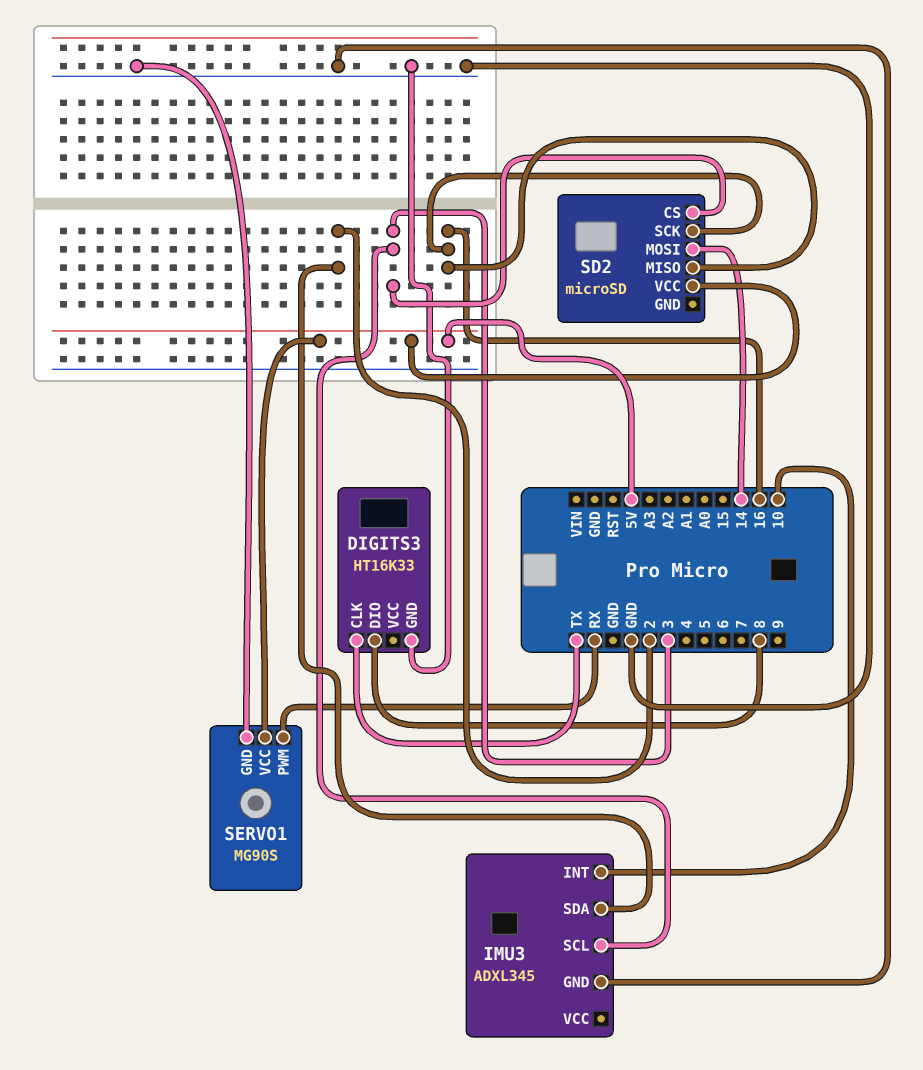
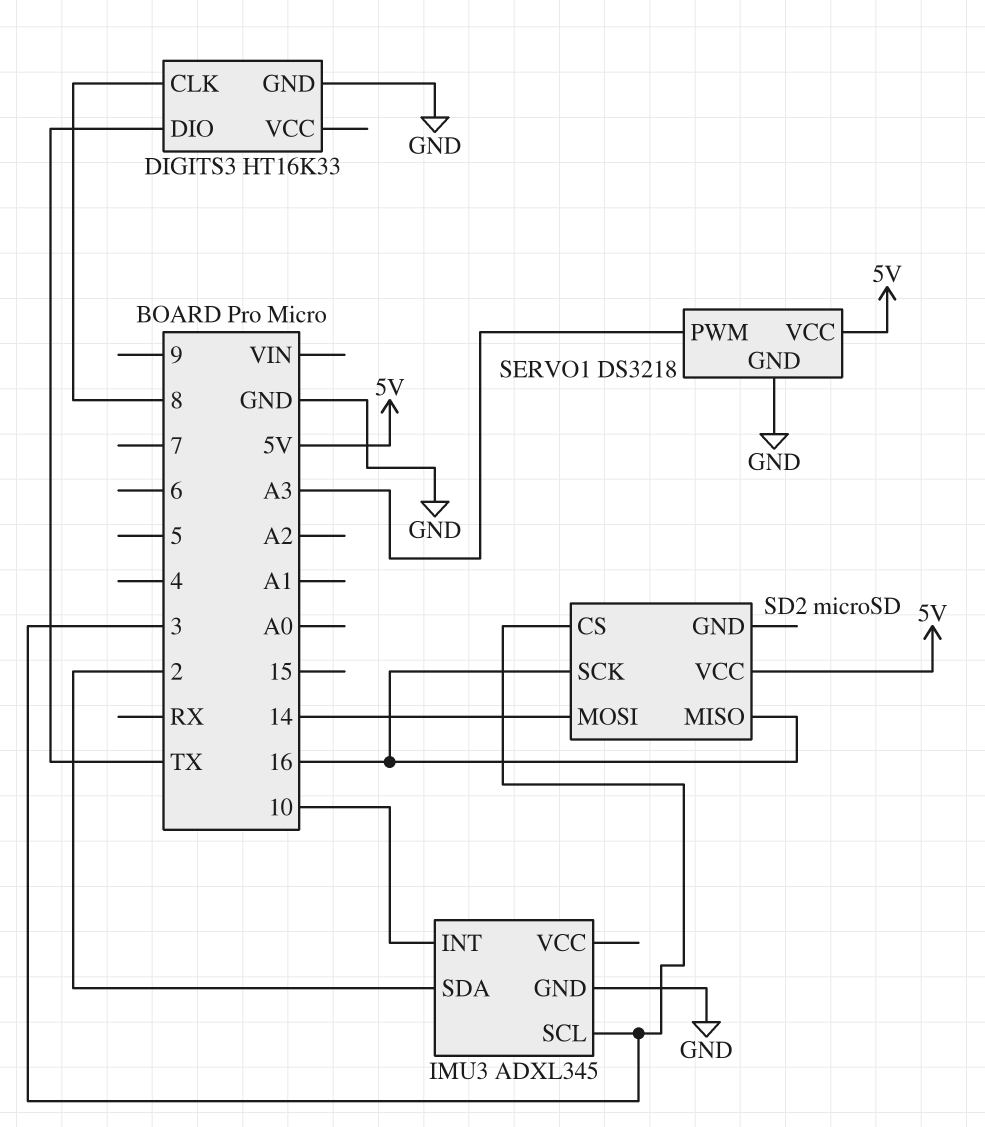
DIGITS3 pin CLK: TX -> 8
DIGITS3 pin DIO: 8 -> TX
SERVO1: MG90S -> DS3218
SERVO1 pin PWM: RX -> A3

